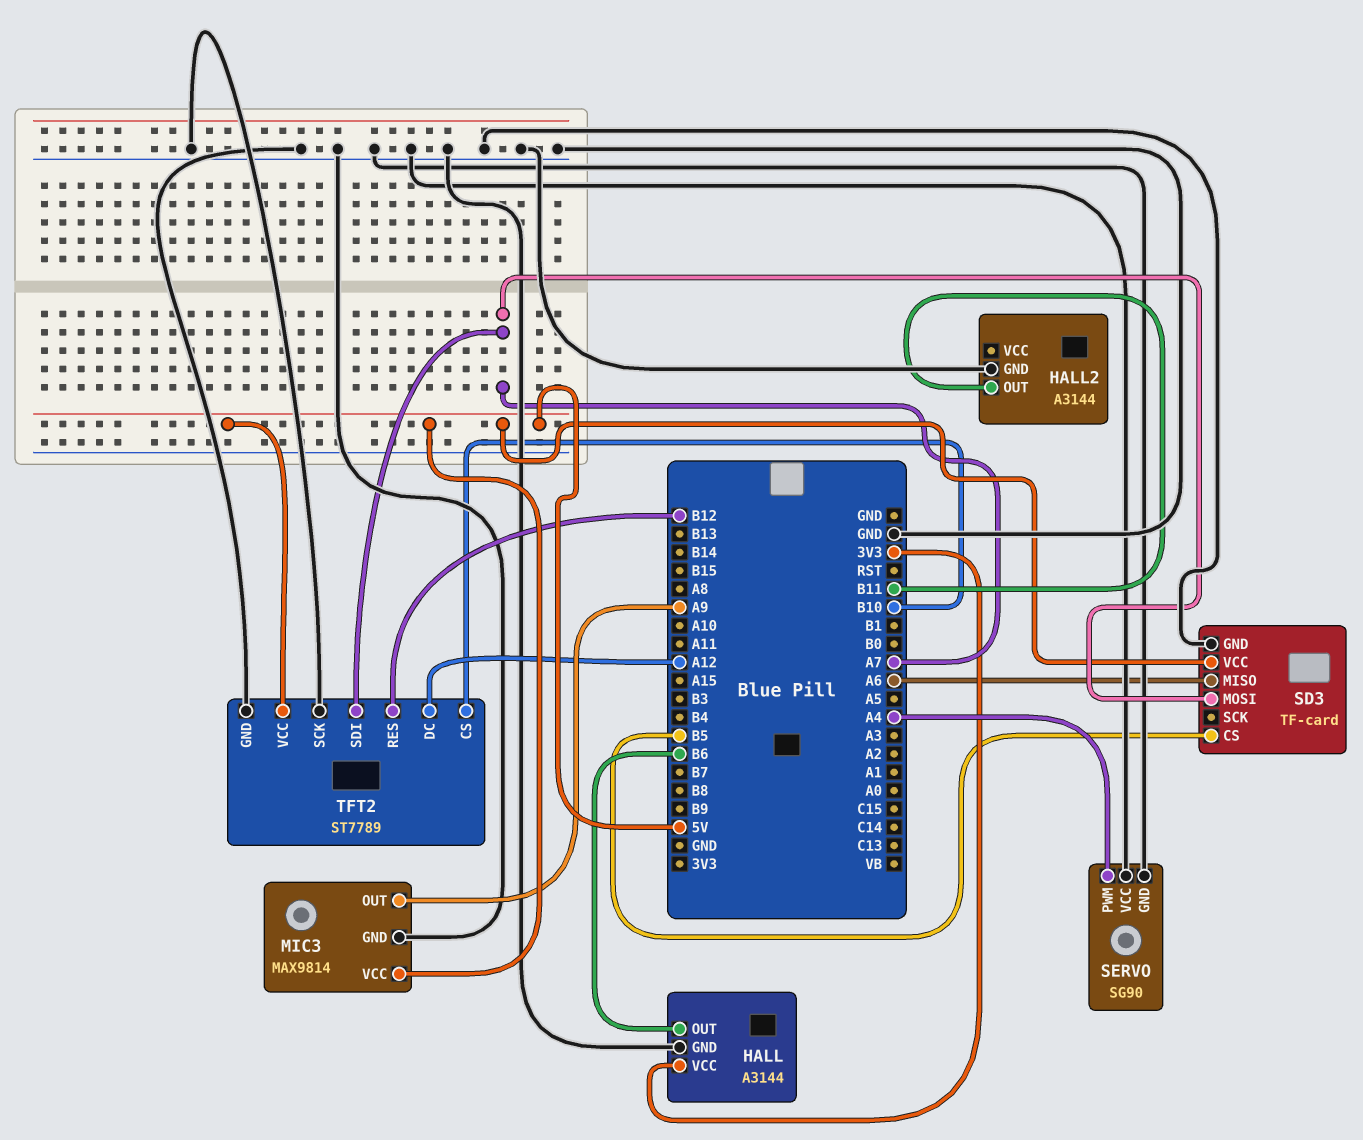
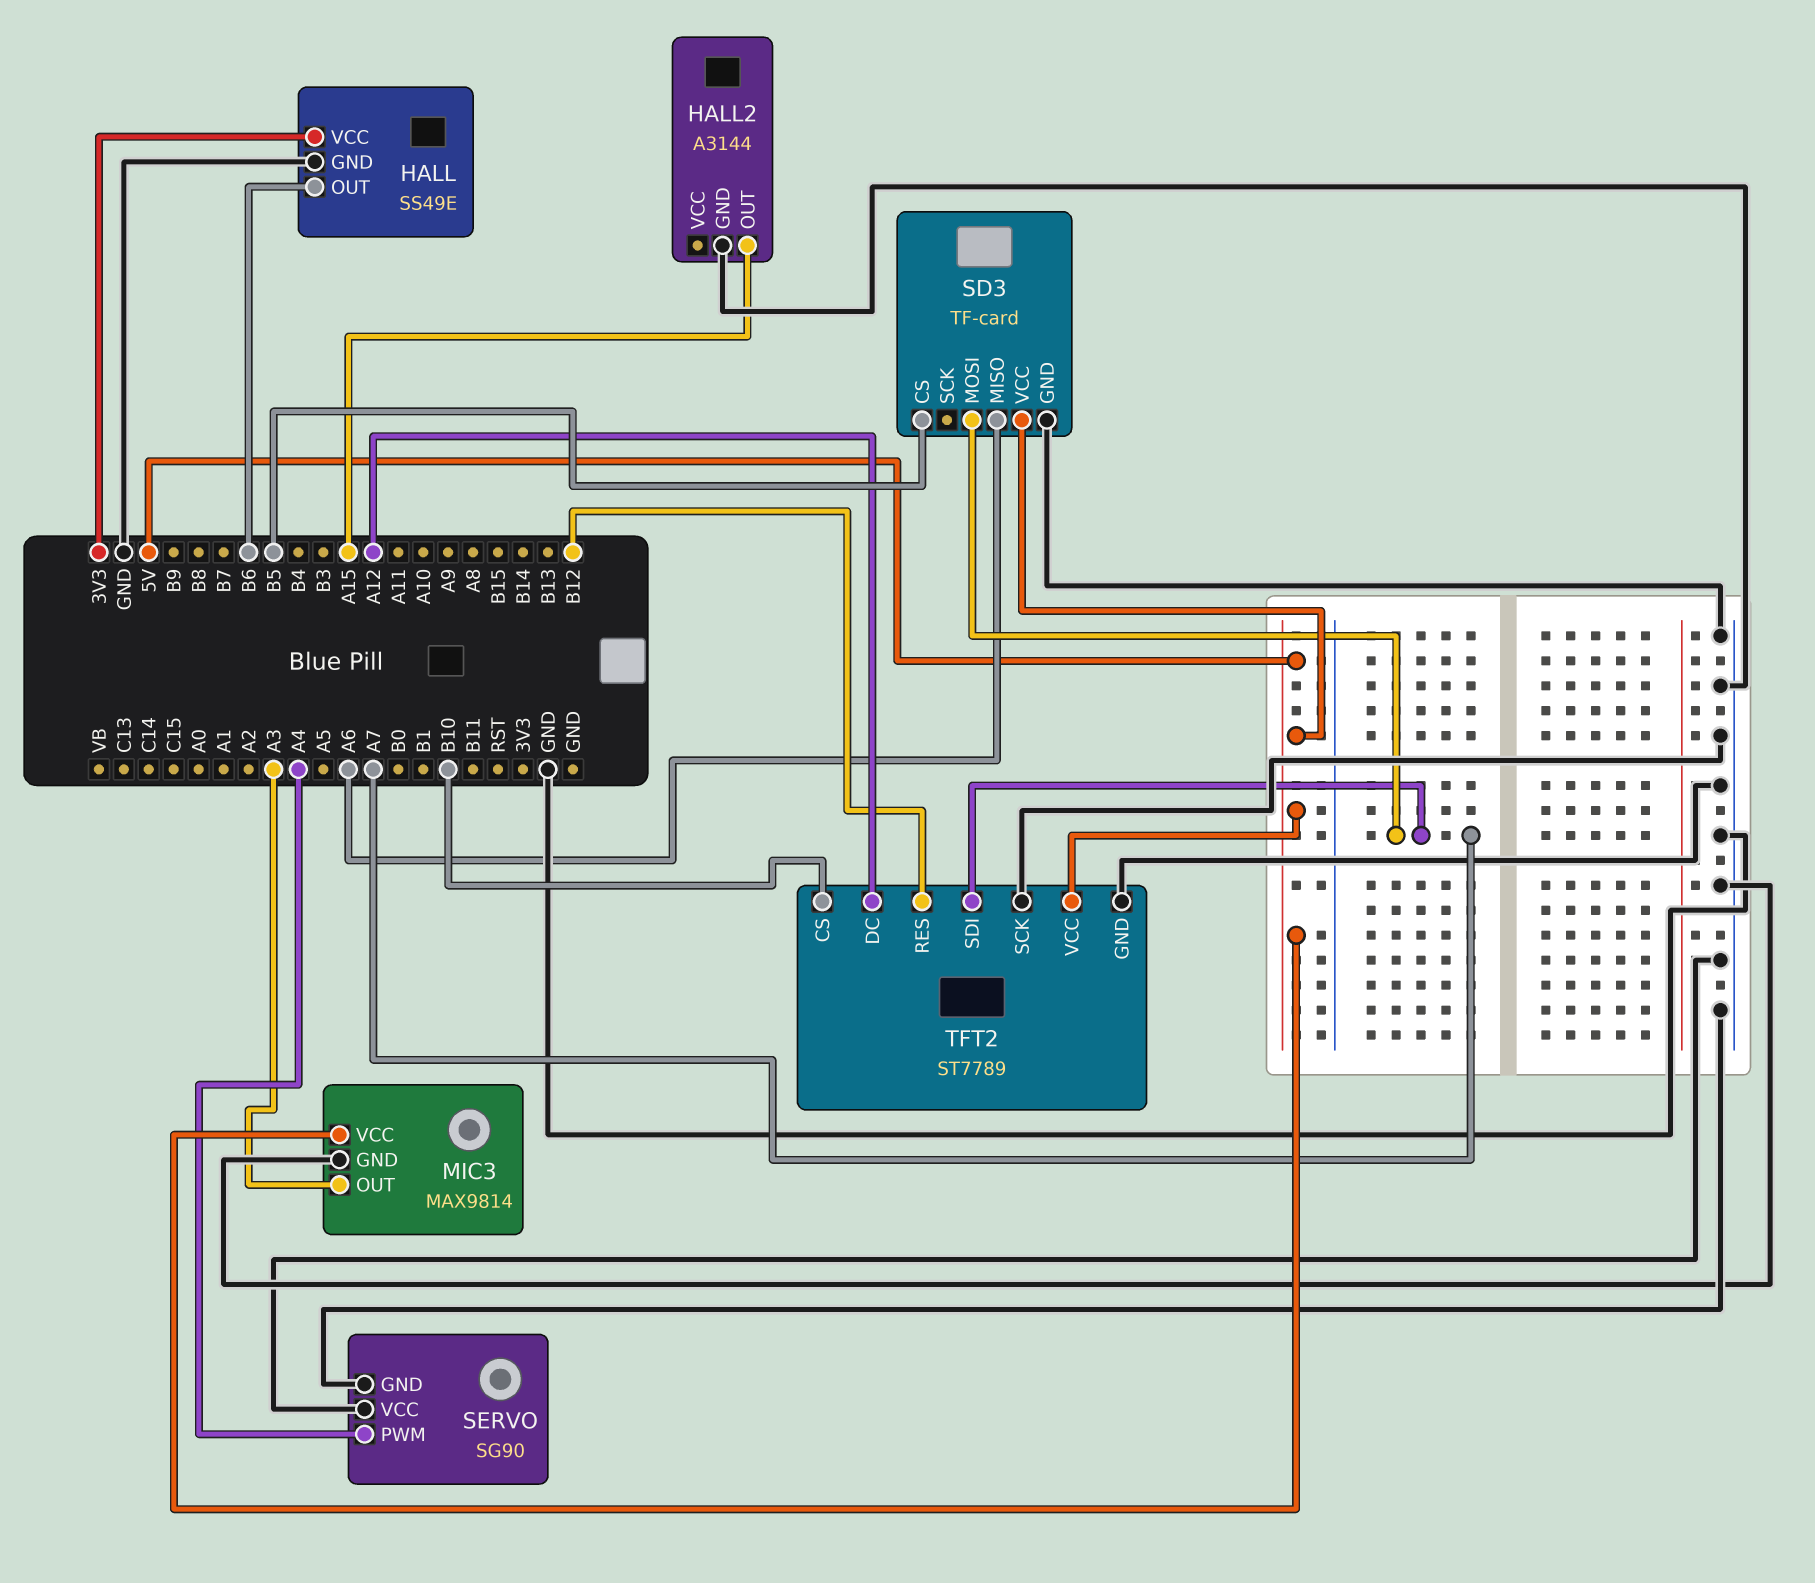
HALL: A3144 -> SS49E
HALL2 pin OUT: B11 -> A15
MIC3 pin OUT: A9 -> A3

